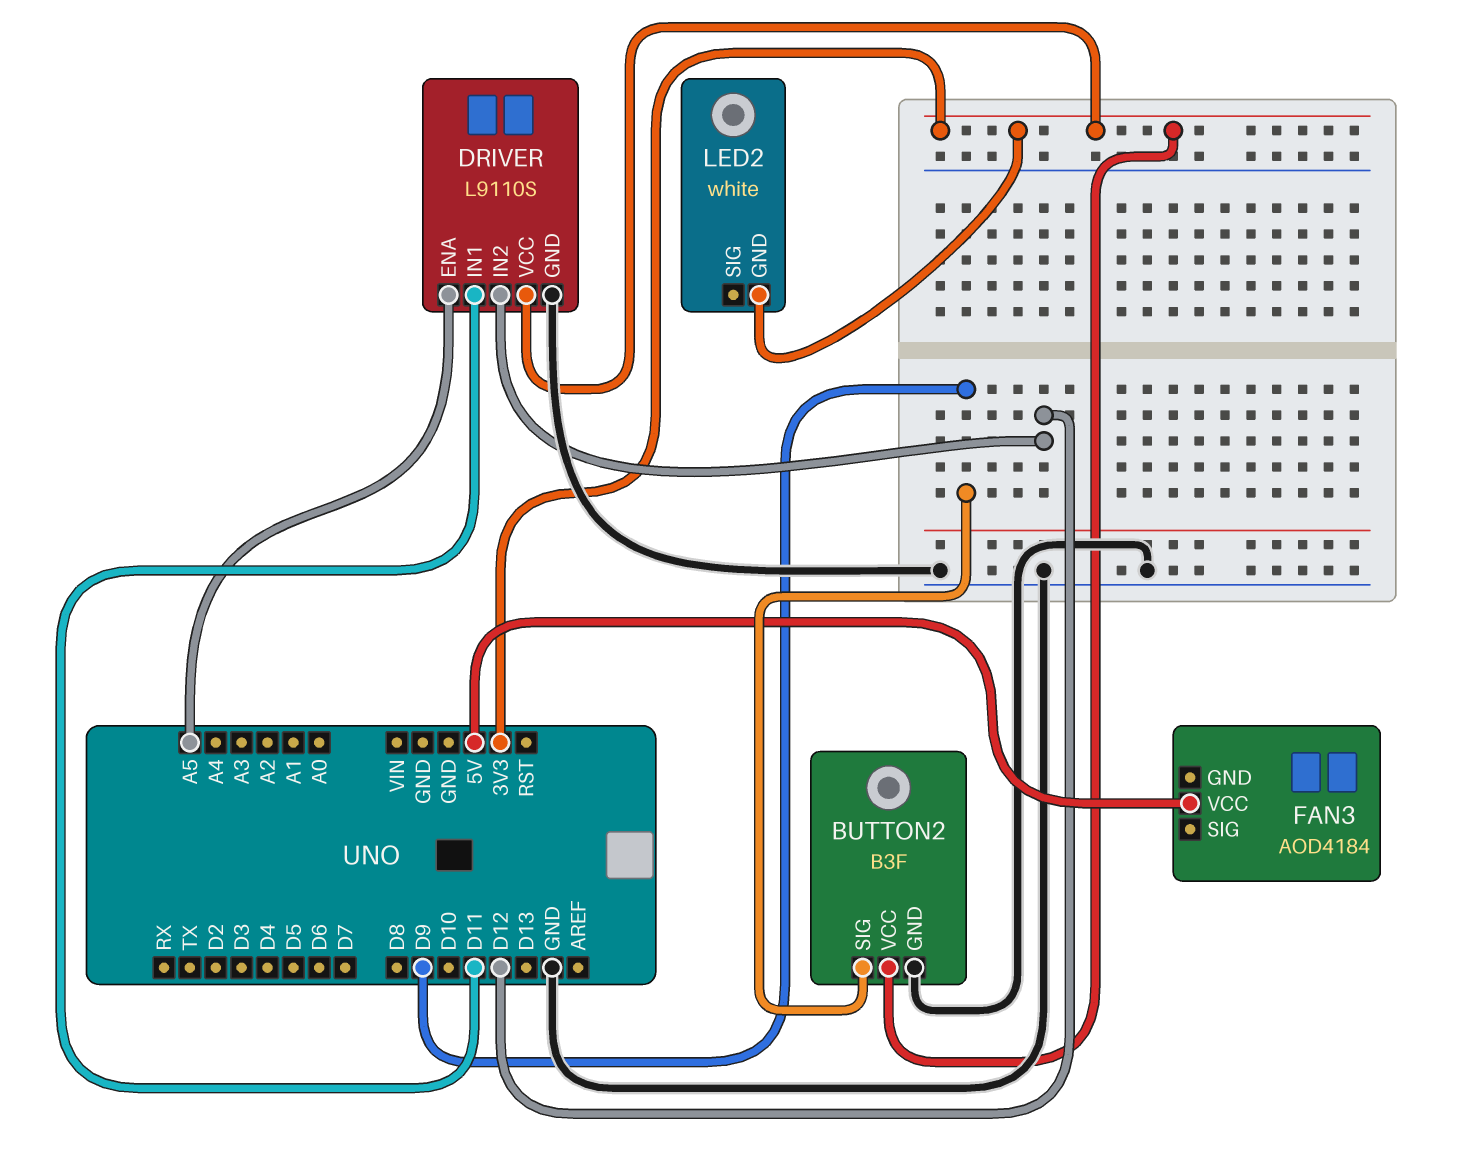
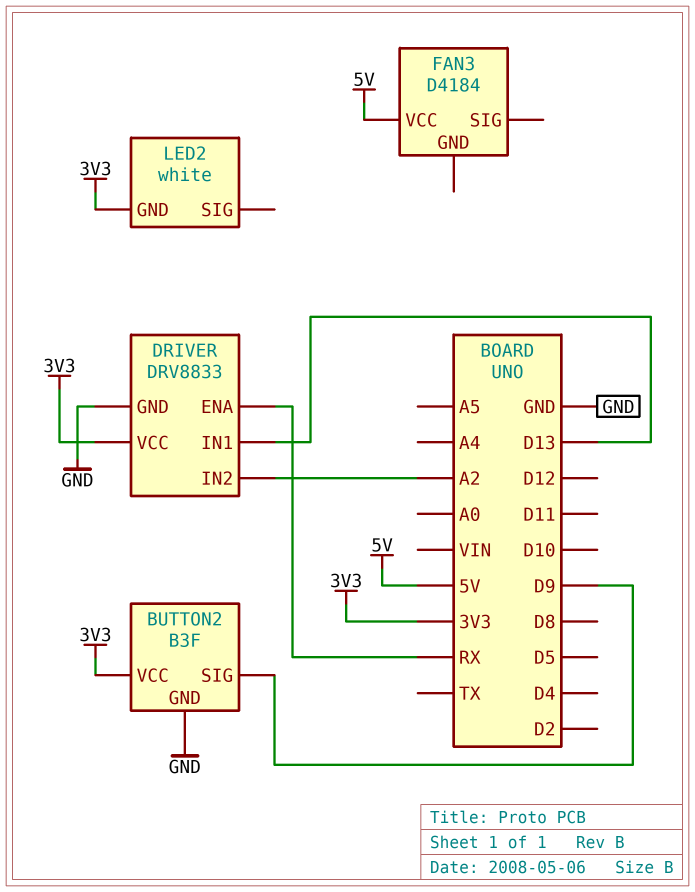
DRIVER: L9110S -> DRV8833
DRIVER pin ENA: A5 -> RX
DRIVER pin IN1: D11 -> D13
DRIVER pin IN2: D12 -> A2
FAN3: AOD4184 -> D4184

